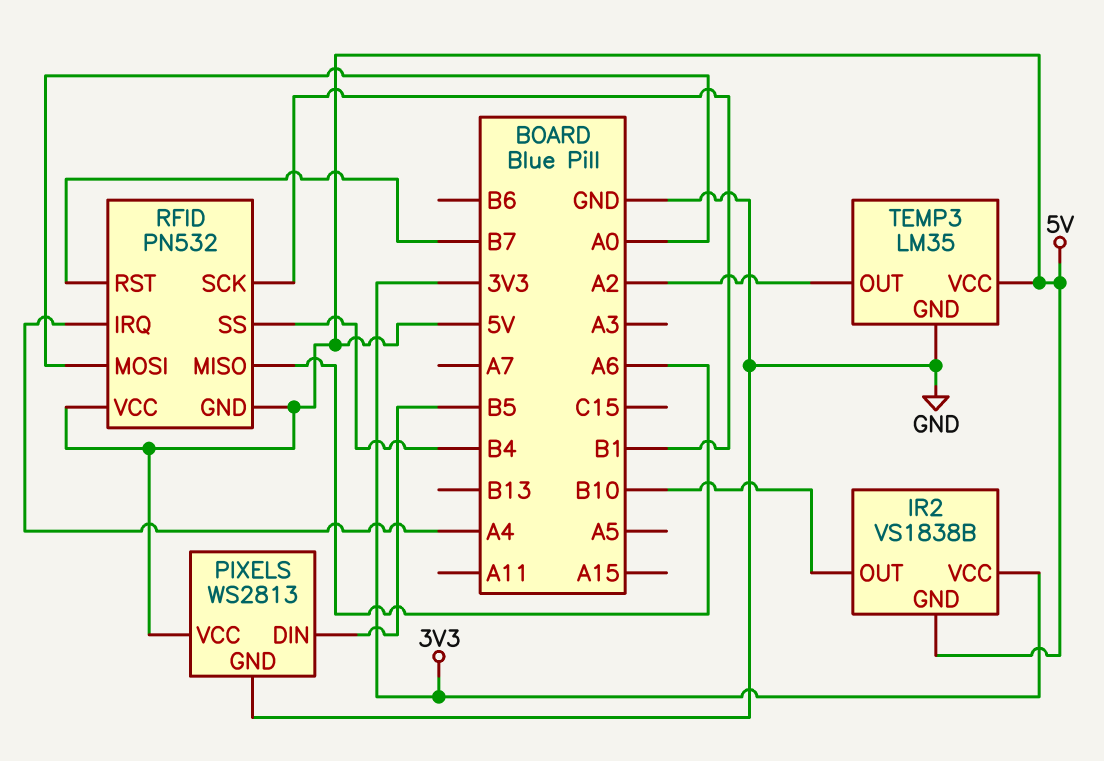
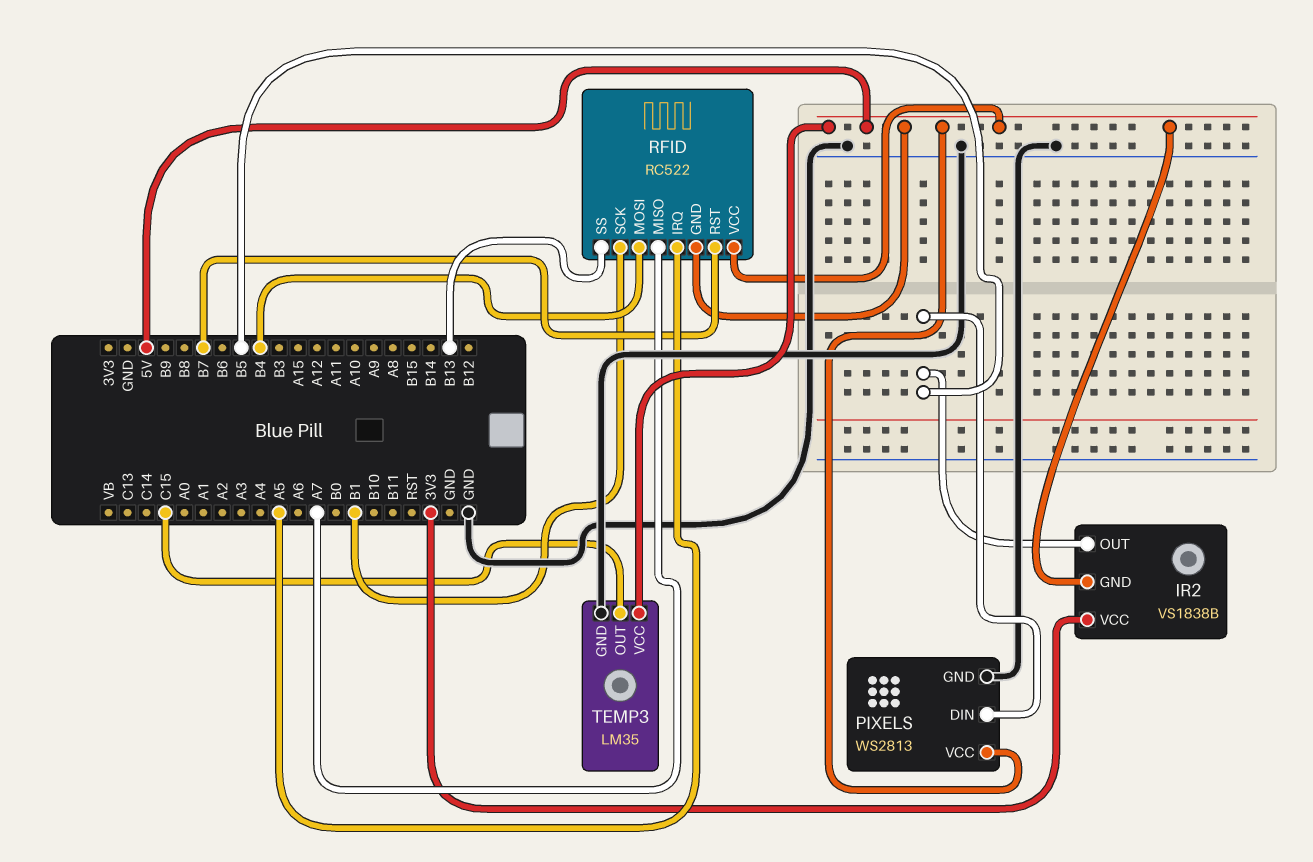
IR2 pin OUT: B10 -> B5
RFID: PN532 -> RC522
RFID pin IRQ: A4 -> A5
RFID pin MISO: A6 -> A7
RFID pin MOSI: A0 -> B4
RFID pin SS: B4 -> B13
TEMP3 pin OUT: A2 -> C15

